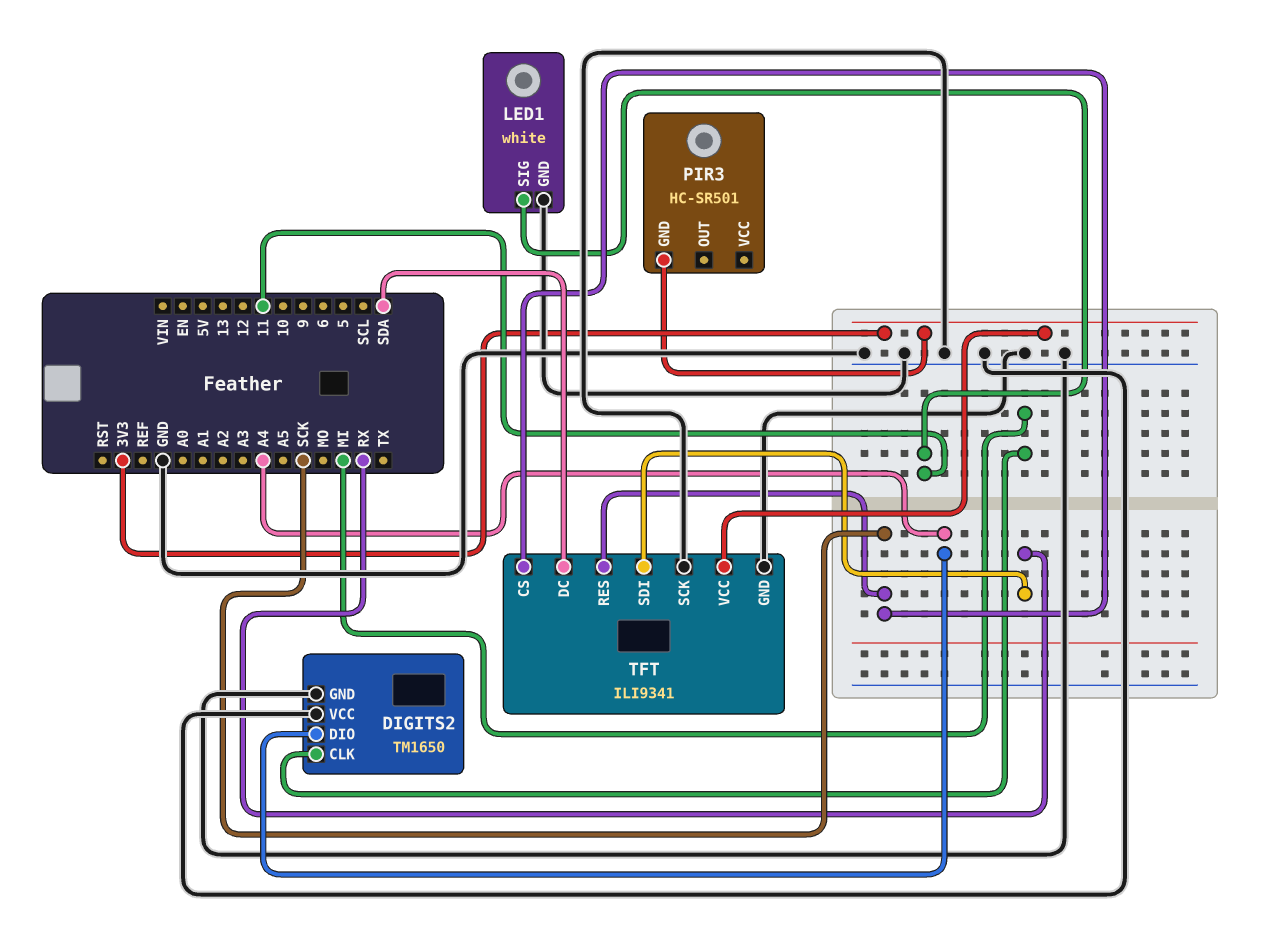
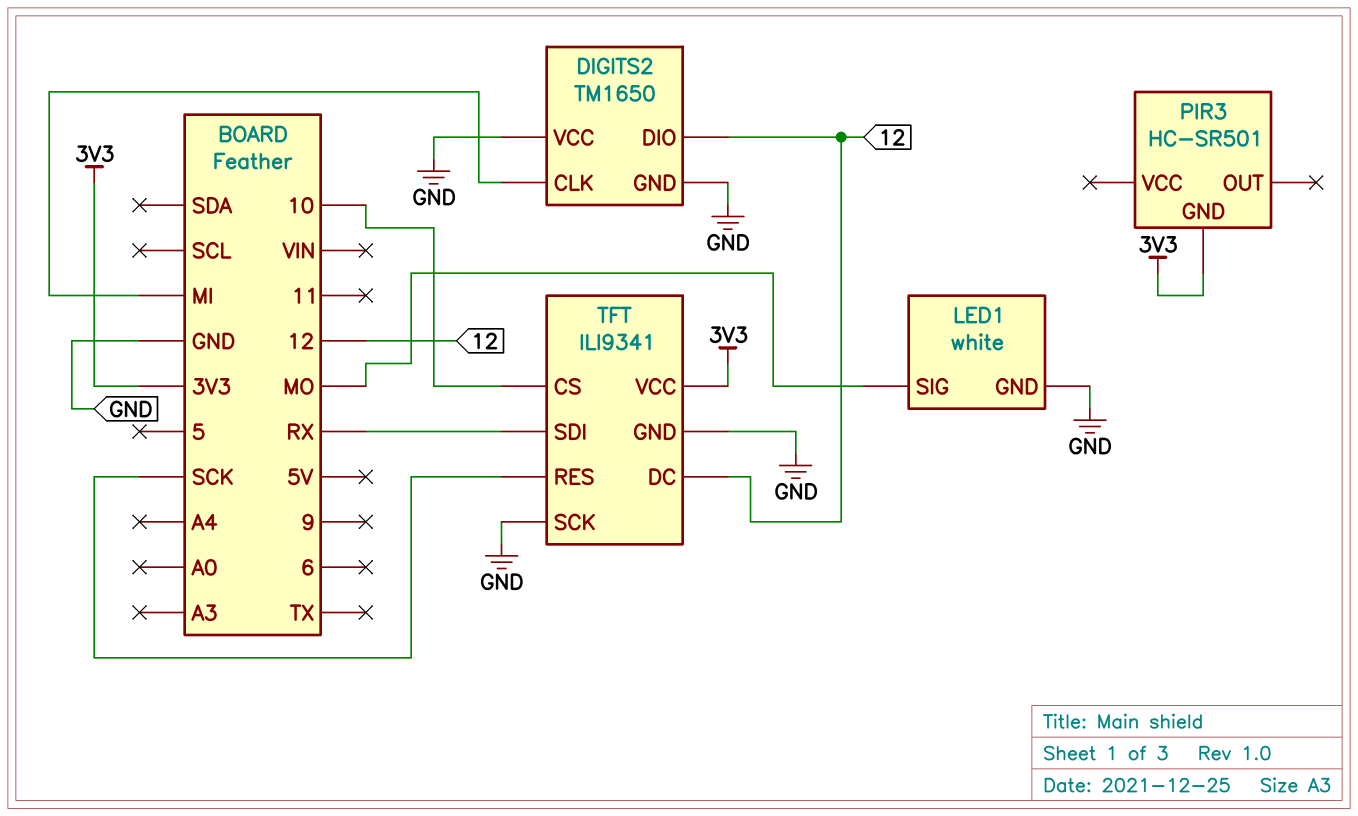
DIGITS2 pin DIO: A4 -> 12
LED1 pin SIG: 11 -> MO
TFT pin CS: SCK -> 10
TFT pin DC: SDA -> 12

